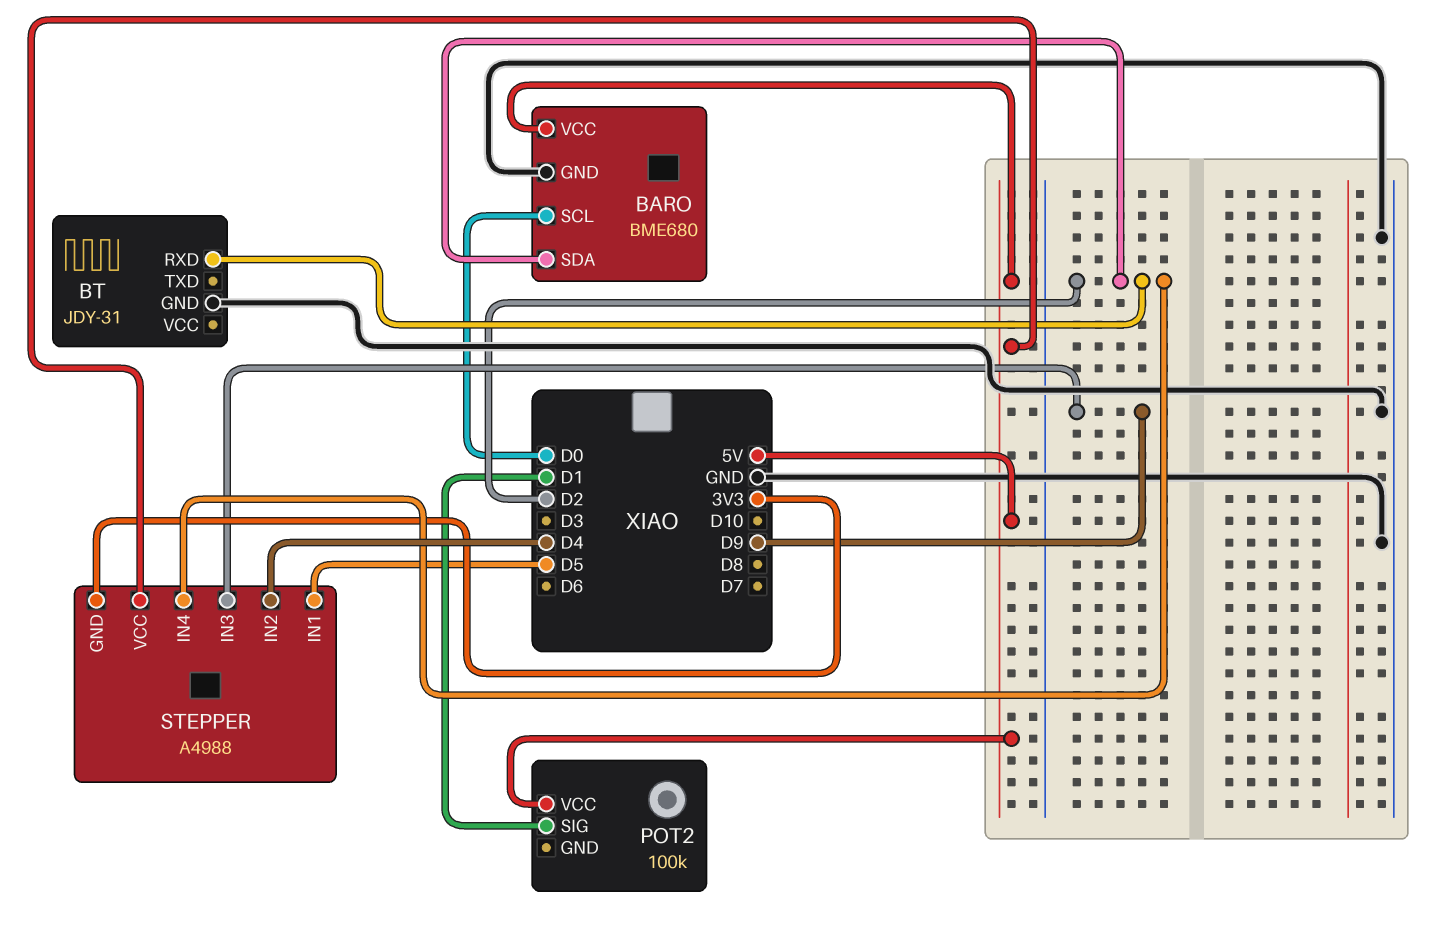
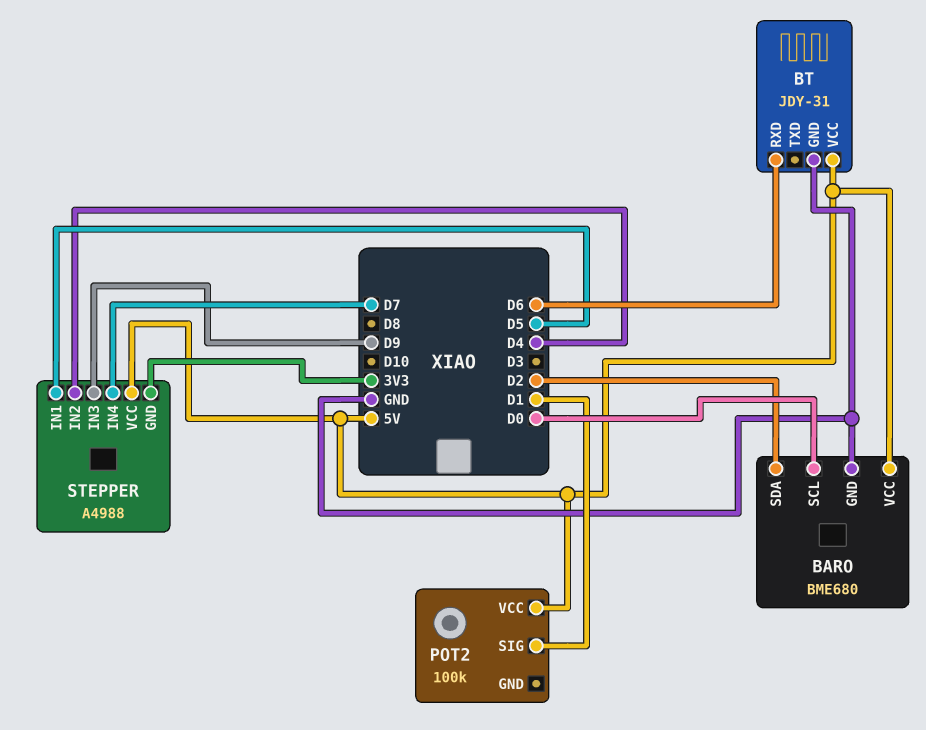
BT pin RXD: D2 -> D6
BT pin VCC: none -> 5V
STEPPER pin IN4: D2 -> D7

